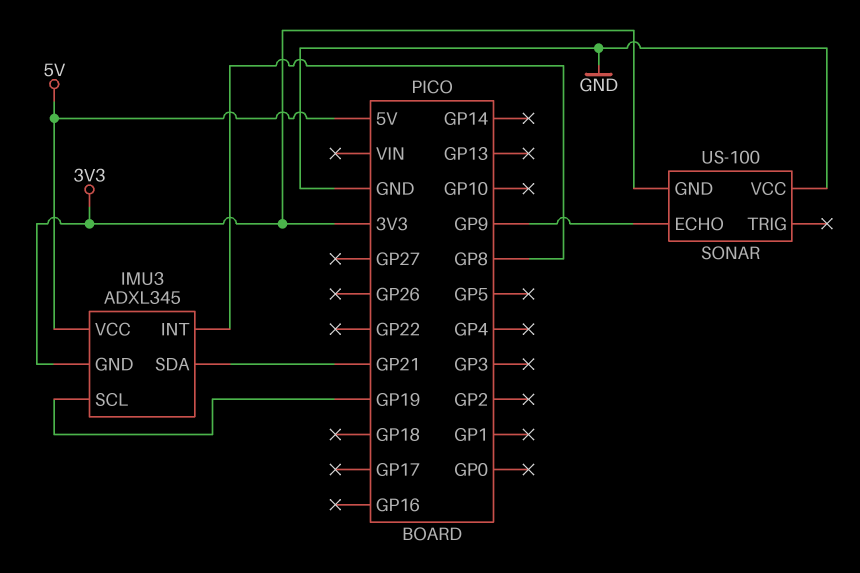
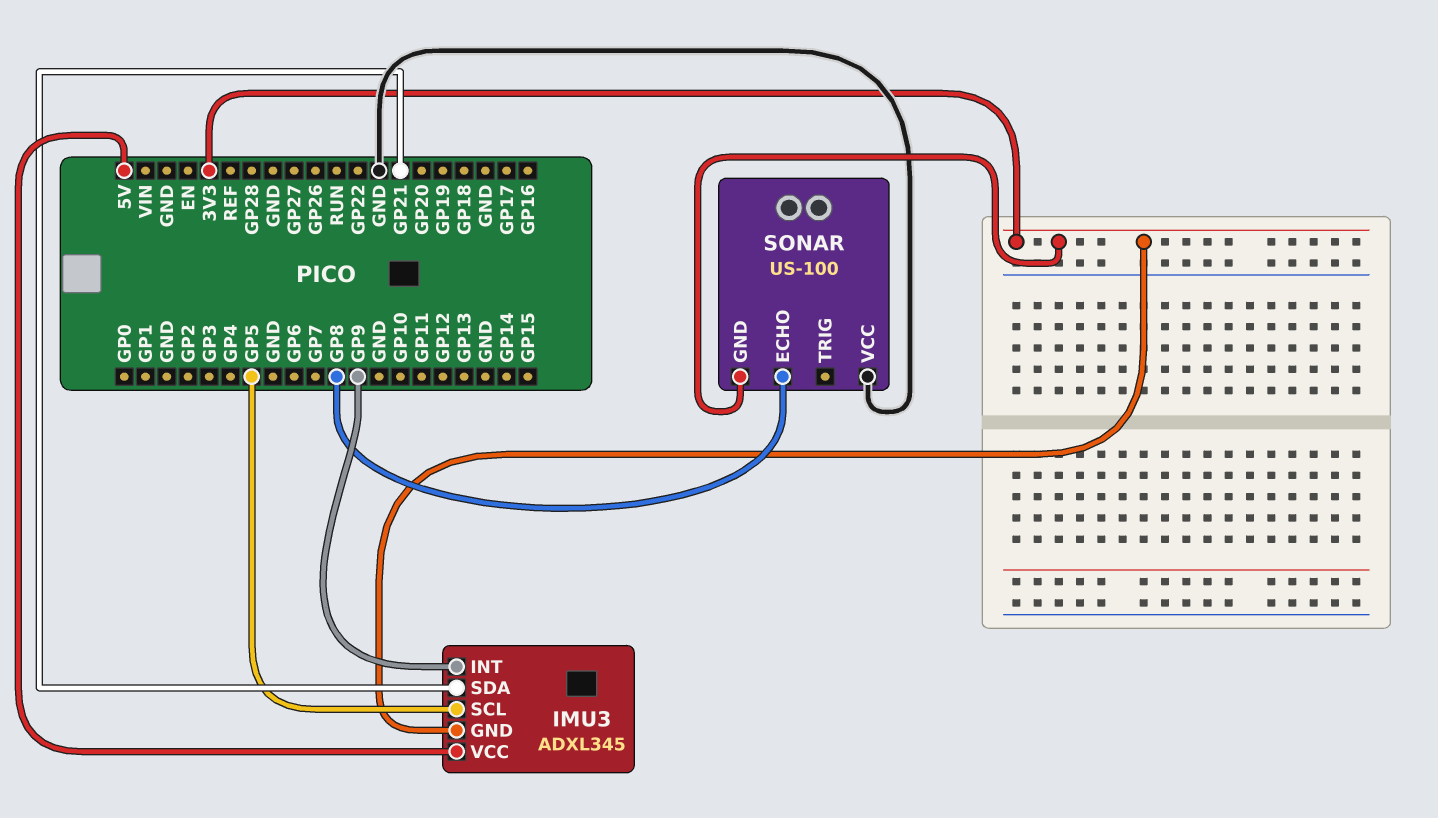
IMU3 pin INT: GP8 -> GP9
IMU3 pin SCL: GP19 -> GP5
SONAR pin ECHO: GP9 -> GP8

